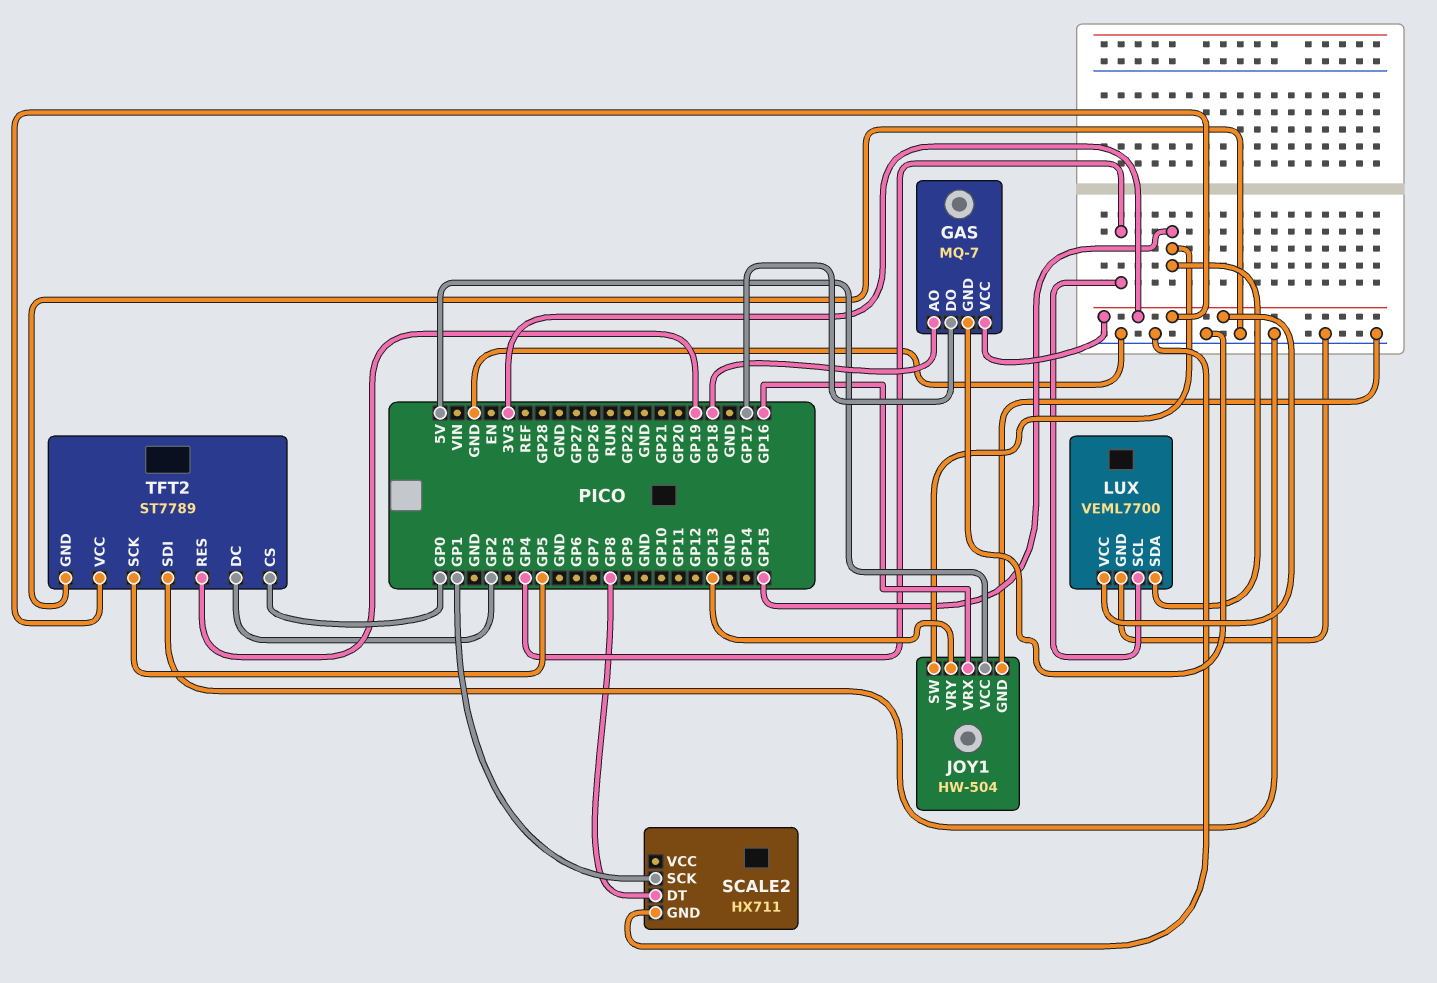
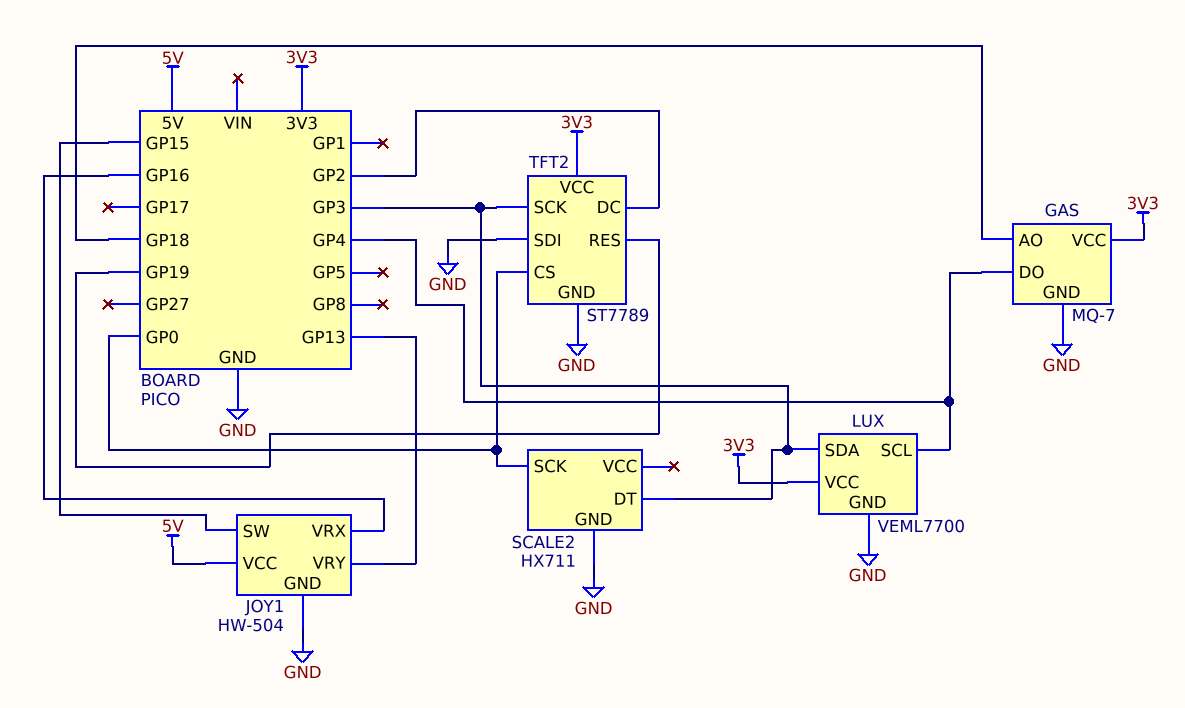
GAS pin DO: GP17 -> GP4
LUX pin SDA: GP15 -> GP3
SCALE2 pin DT: GP8 -> GP3
SCALE2 pin SCK: GP1 -> GP0
TFT2 pin SCK: GP5 -> GP3

